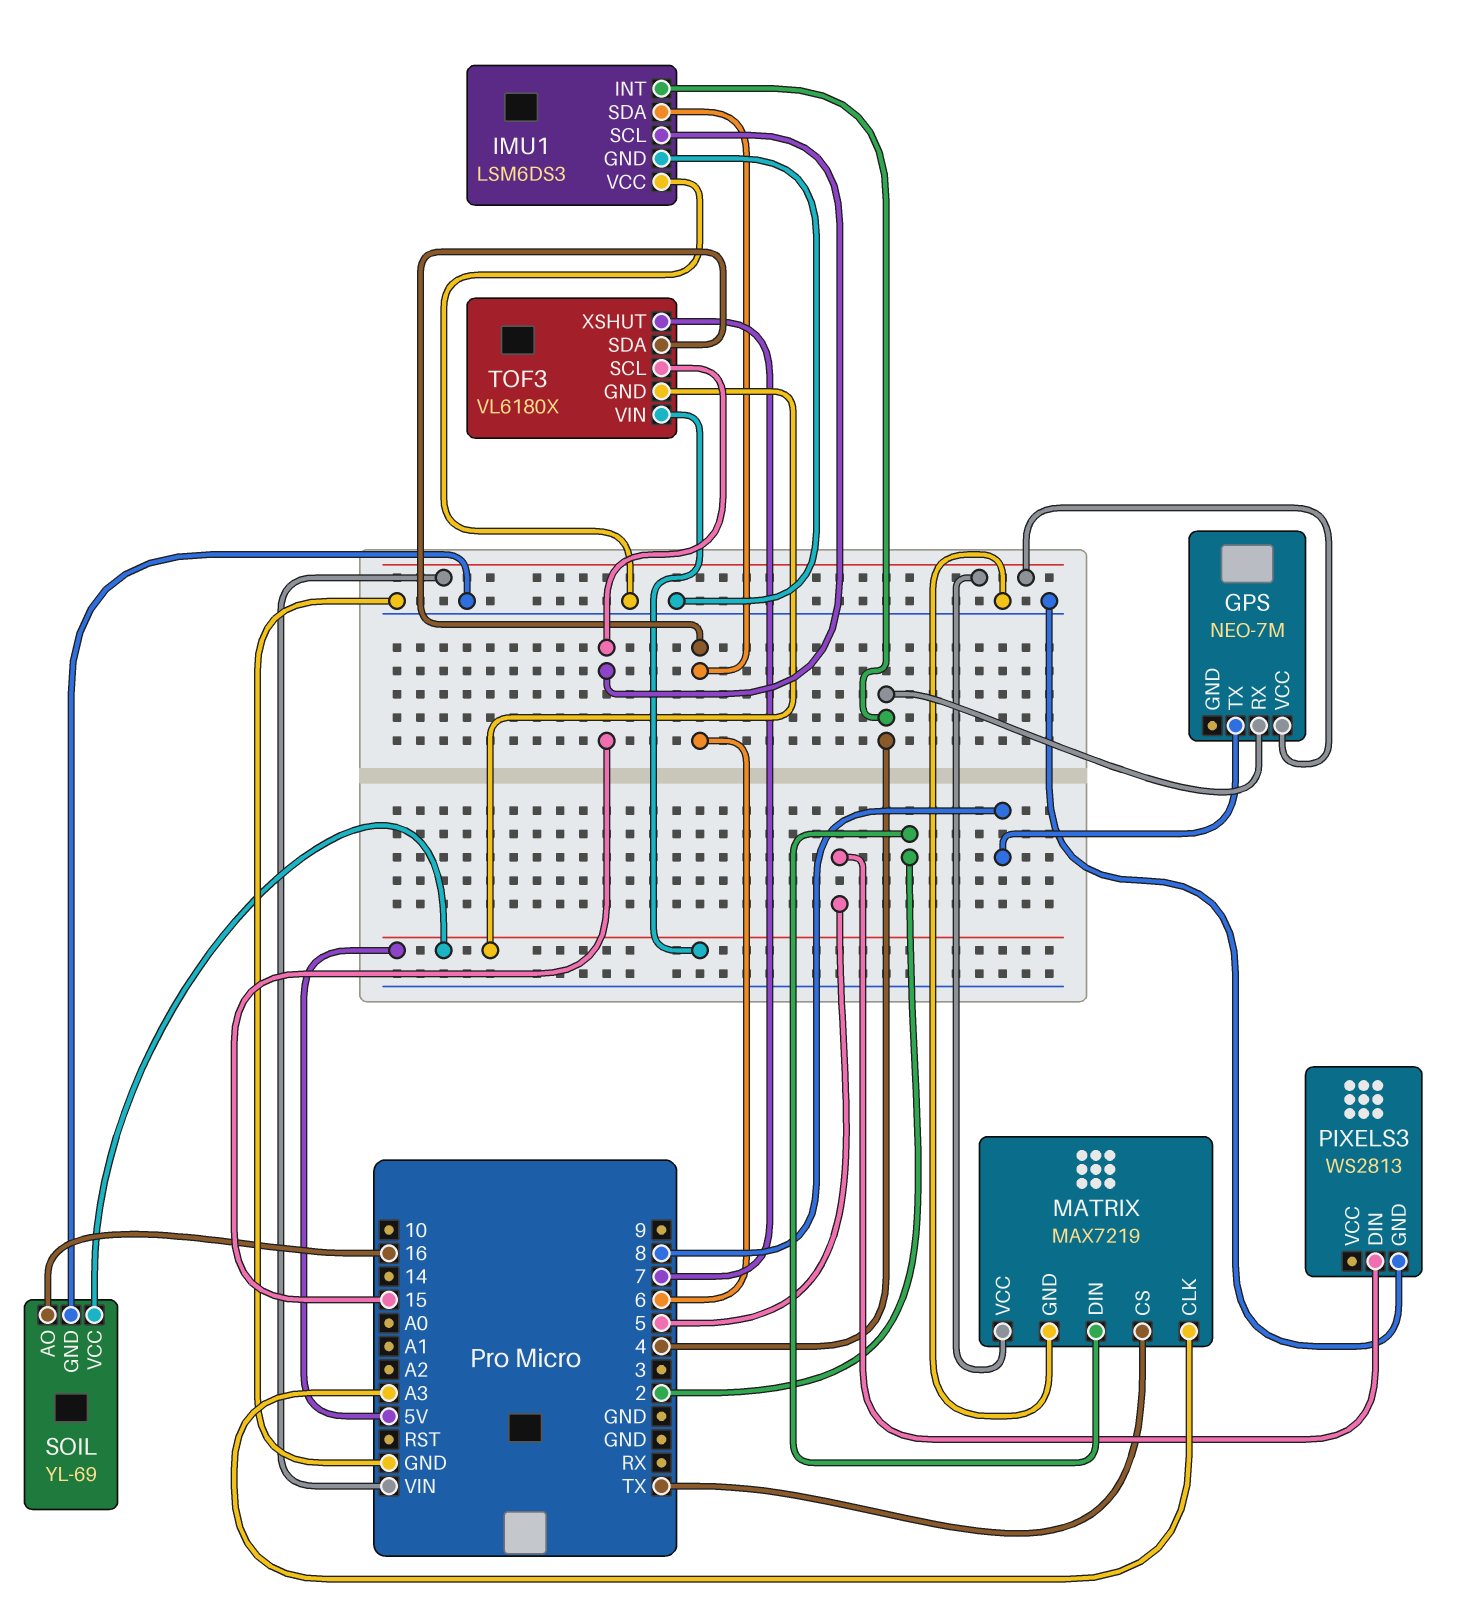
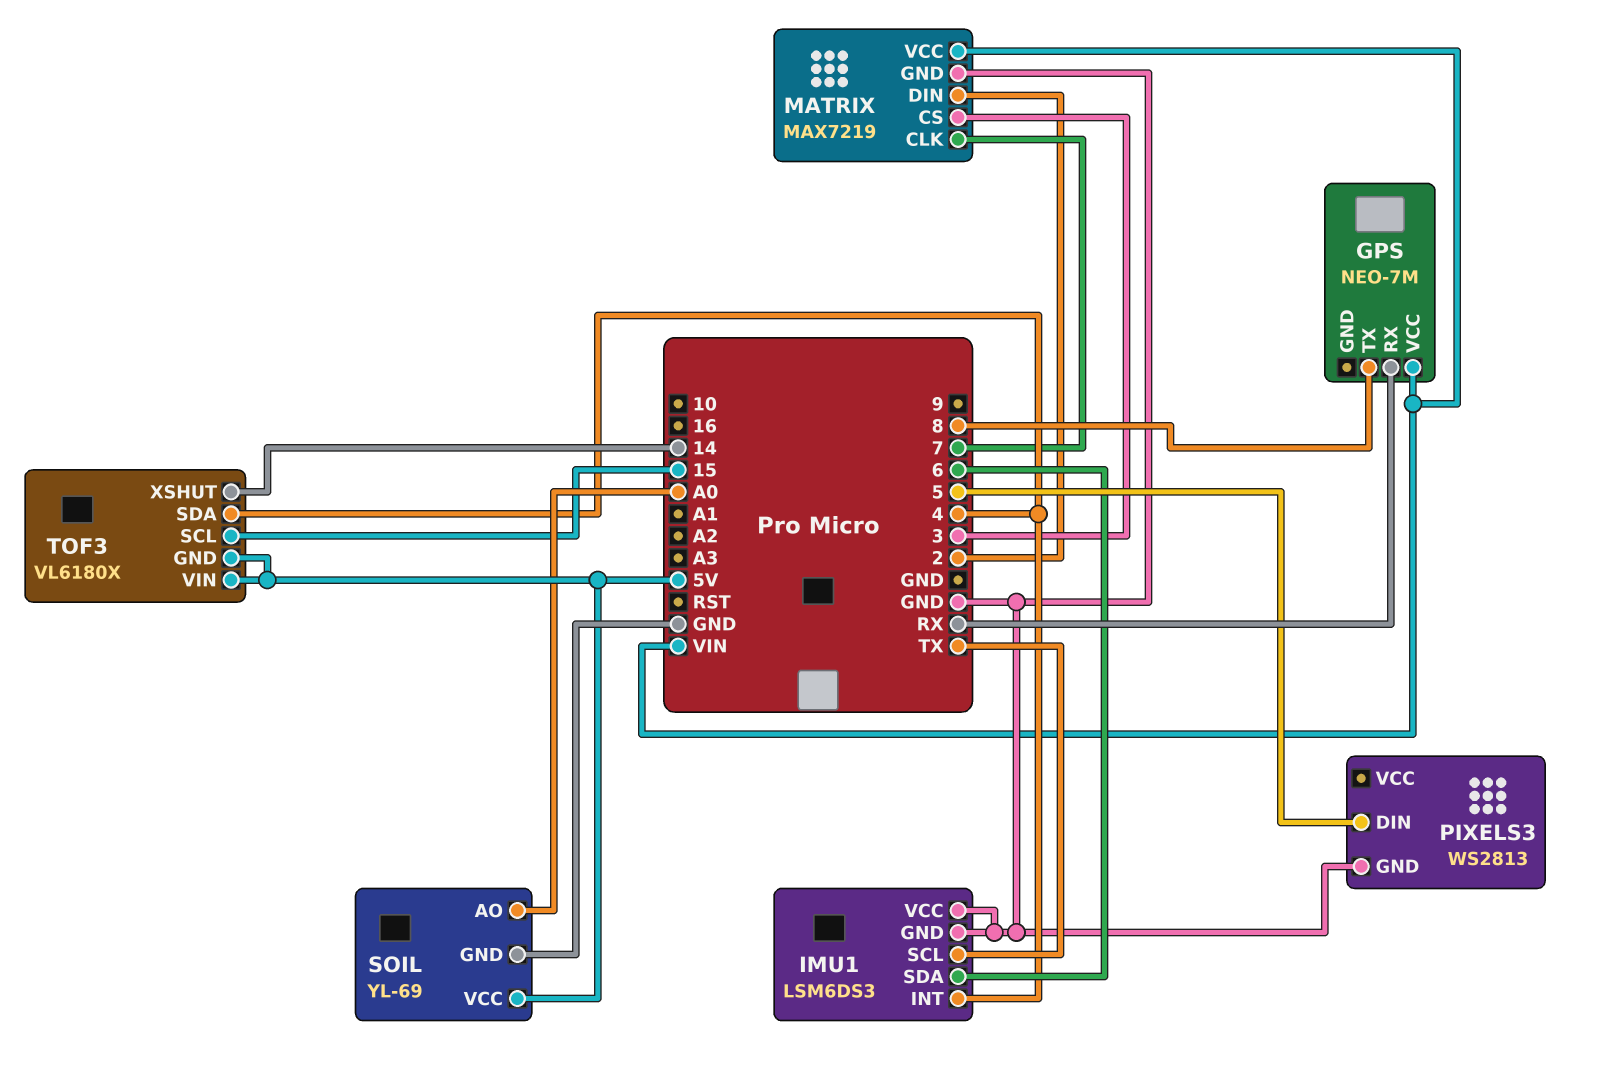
GPS pin RX: 4 -> RX
IMU1 pin SCL: 15 -> TX
MATRIX pin CLK: A3 -> 7
MATRIX pin CS: TX -> 3
SOIL pin AO: 16 -> A0
TOF3 pin SDA: 6 -> 4
TOF3 pin XSHUT: 7 -> 14

